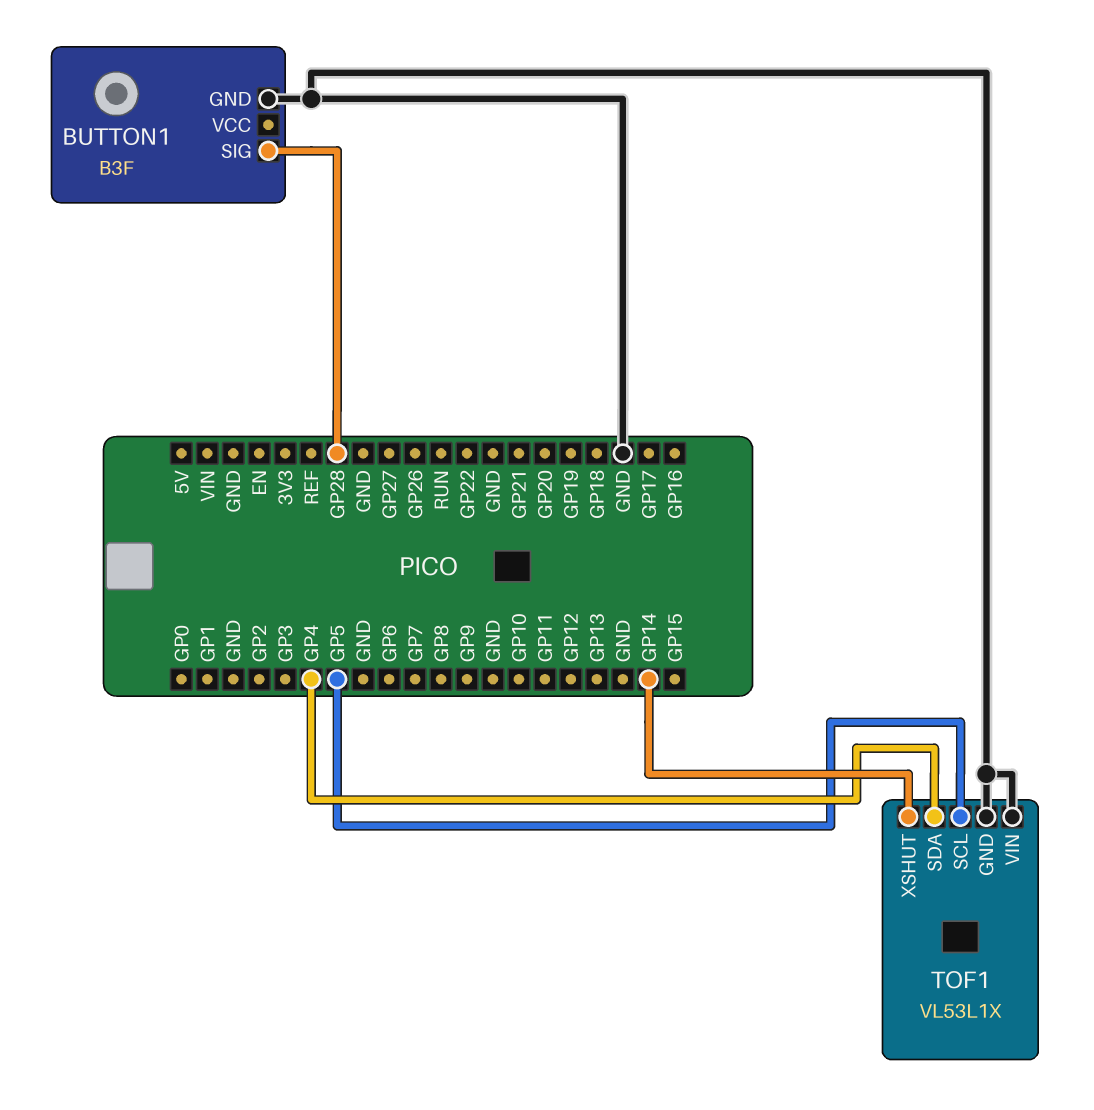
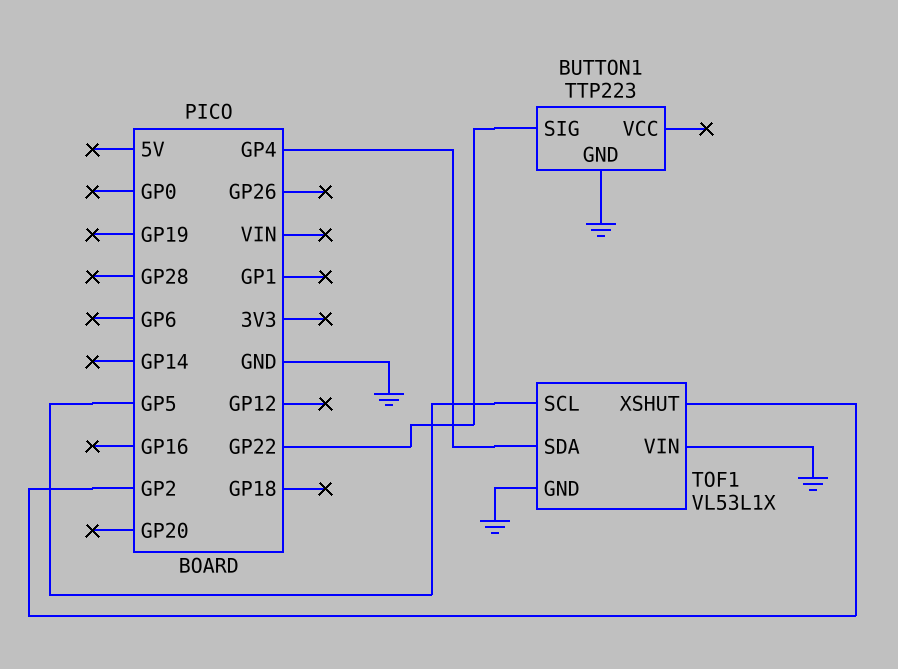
BUTTON1: B3F -> TTP223
BUTTON1 pin SIG: GP28 -> GP22
TOF1 pin XSHUT: GP14 -> GP2

